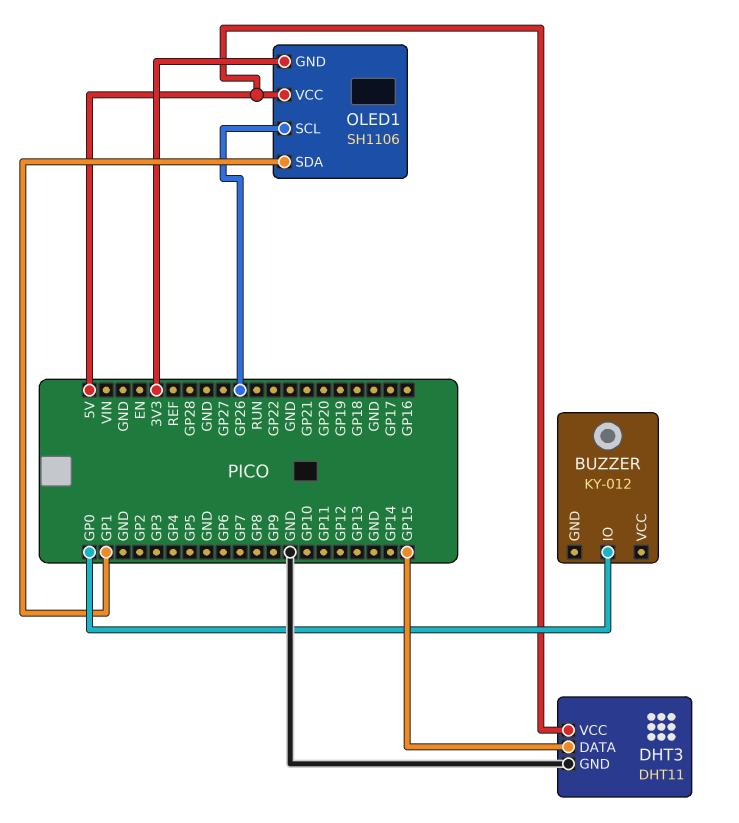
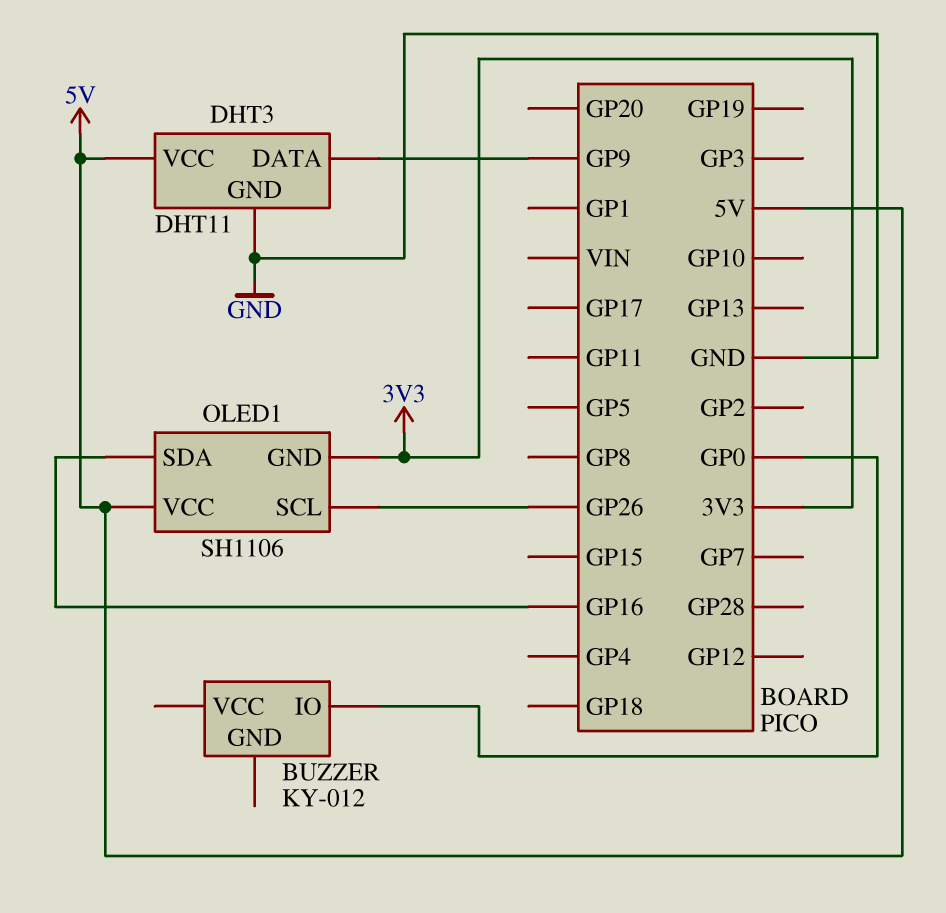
DHT3 pin DATA: GP15 -> GP9
OLED1 pin SDA: GP1 -> GP16

